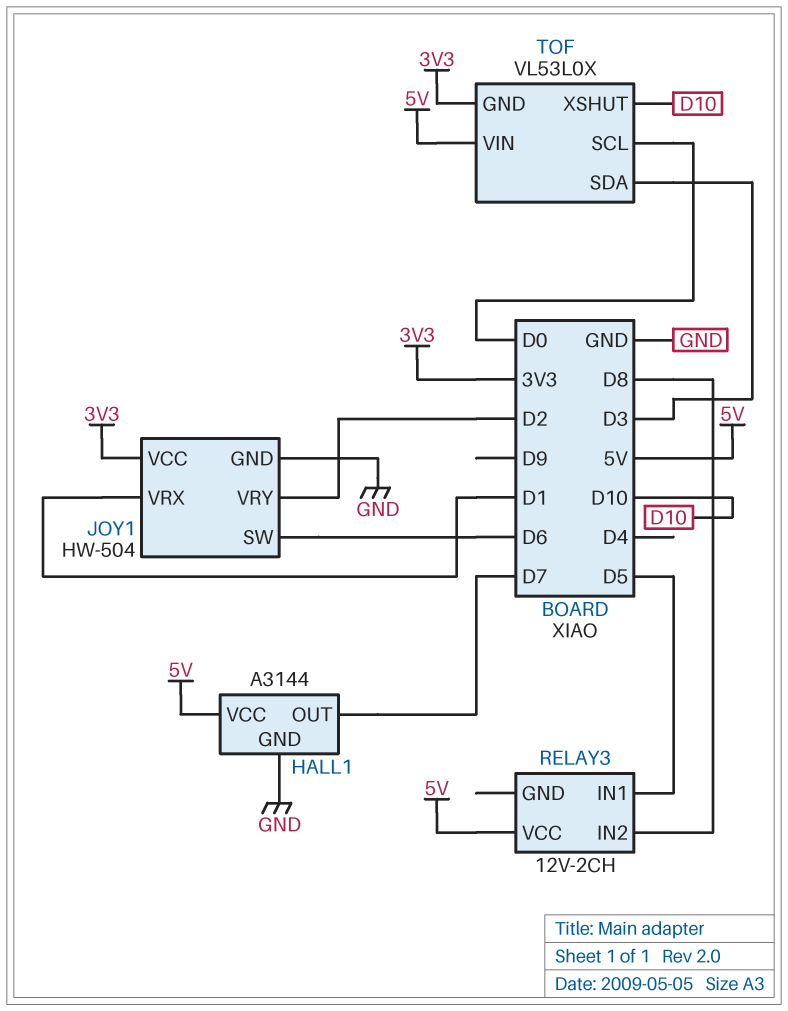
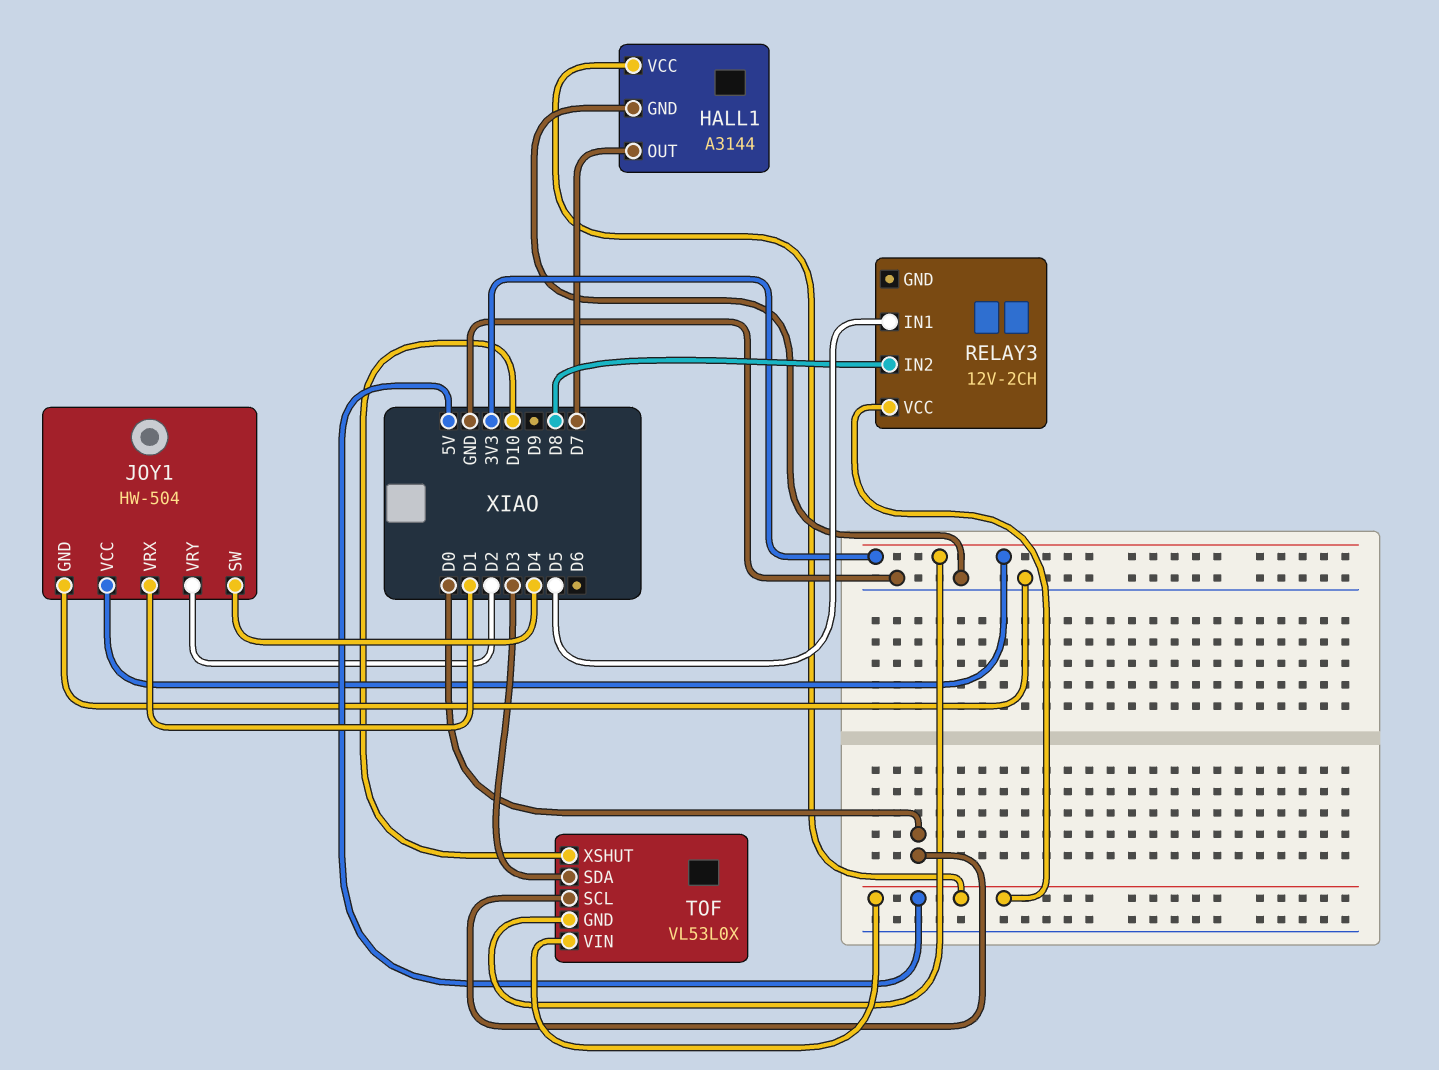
JOY1 pin SW: D6 -> D4

